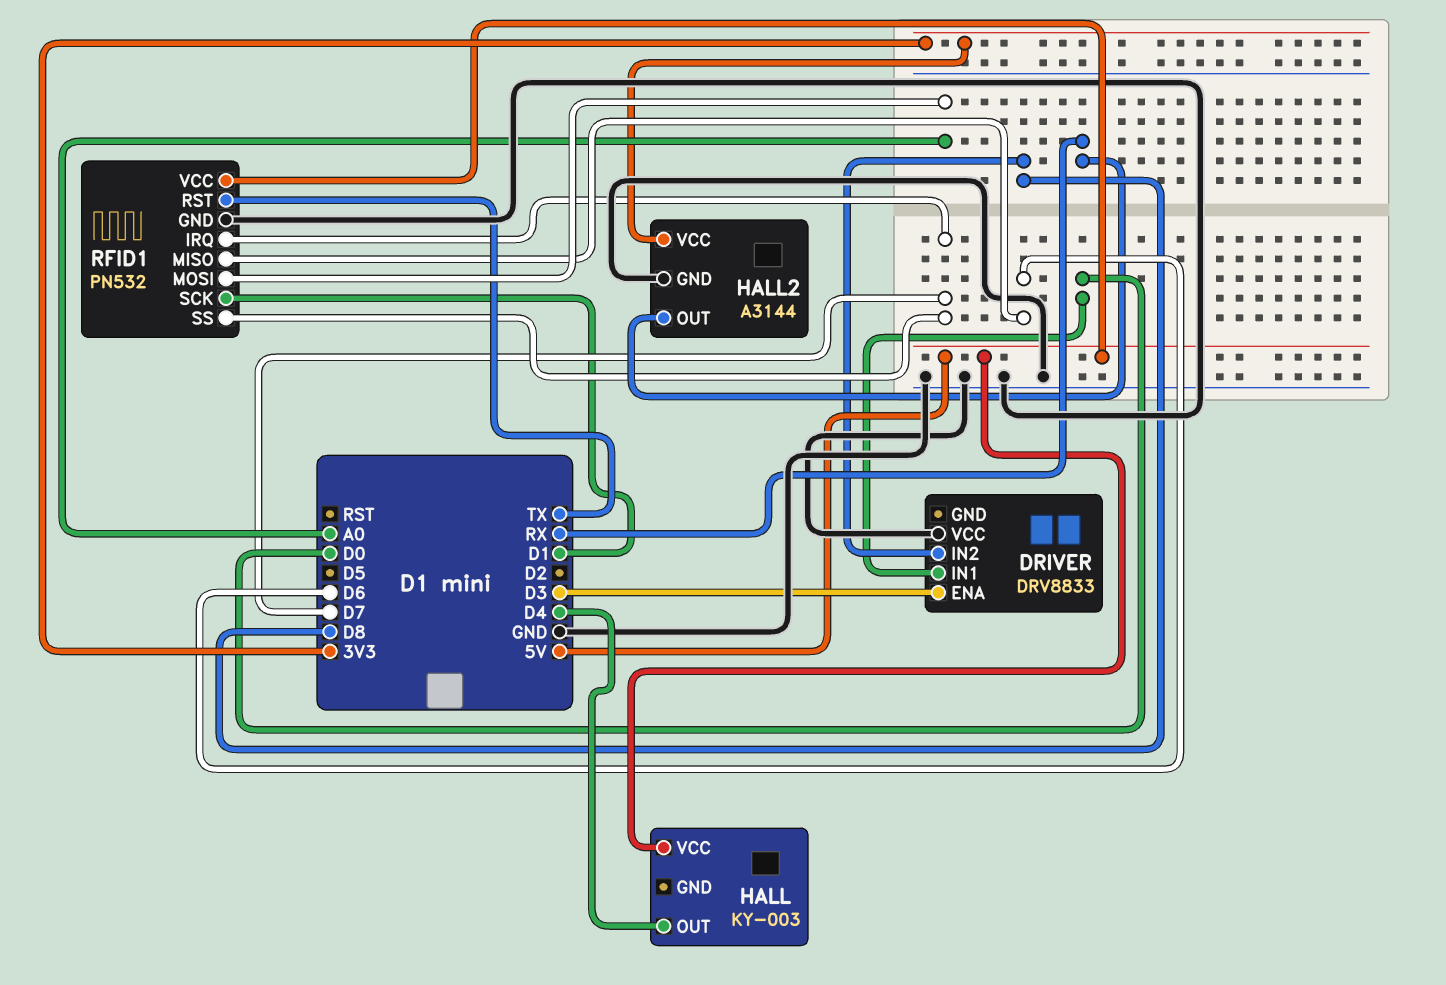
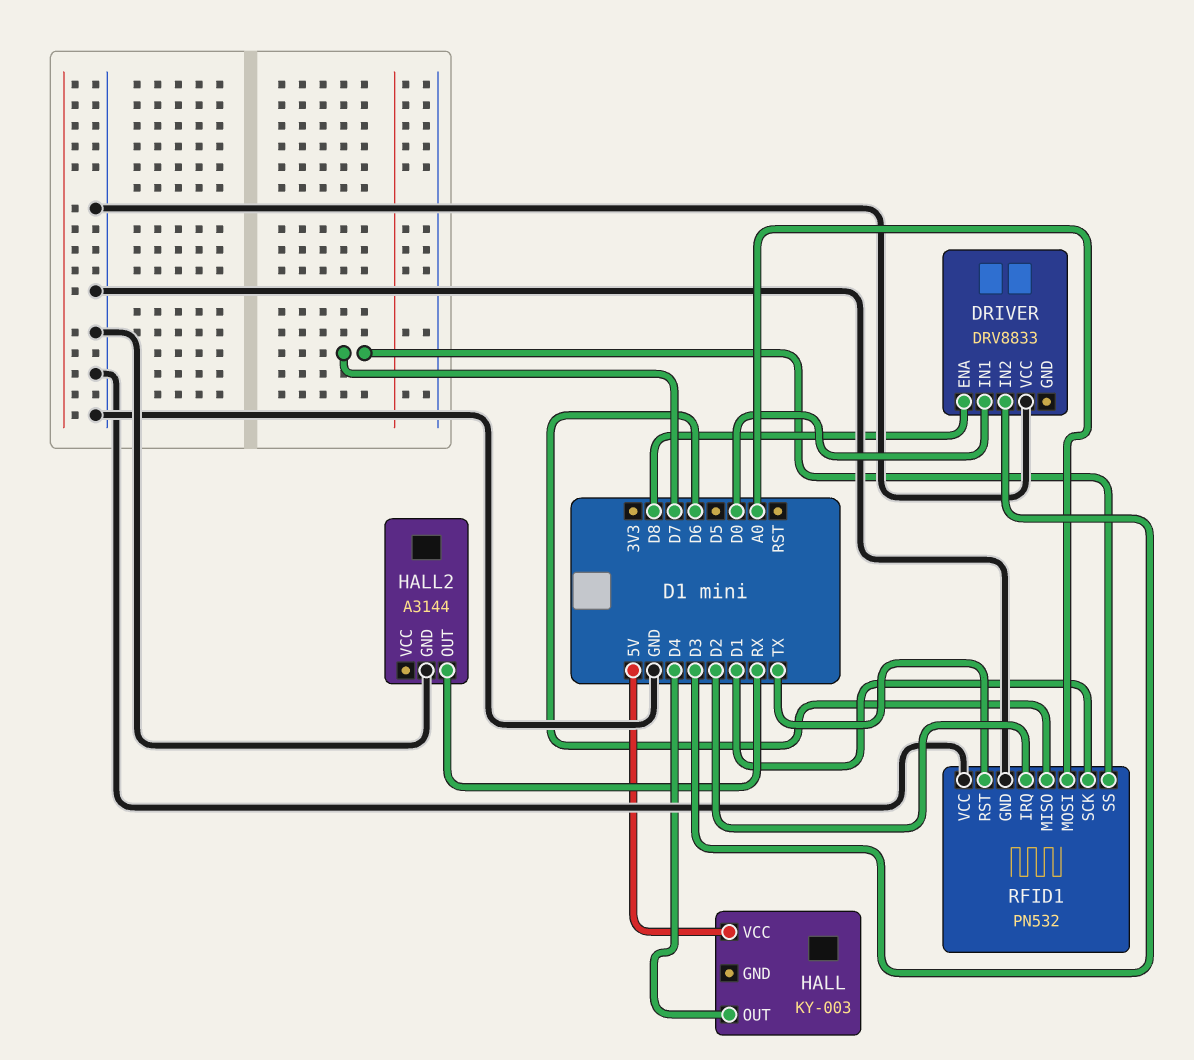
DRIVER pin ENA: D3 -> D8
DRIVER pin IN2: D8 -> D3
HALL2 pin VCC: 3V3 -> none
RFID1 pin IRQ: D7 -> D2
RFID1 pin VCC: 5V -> GND

